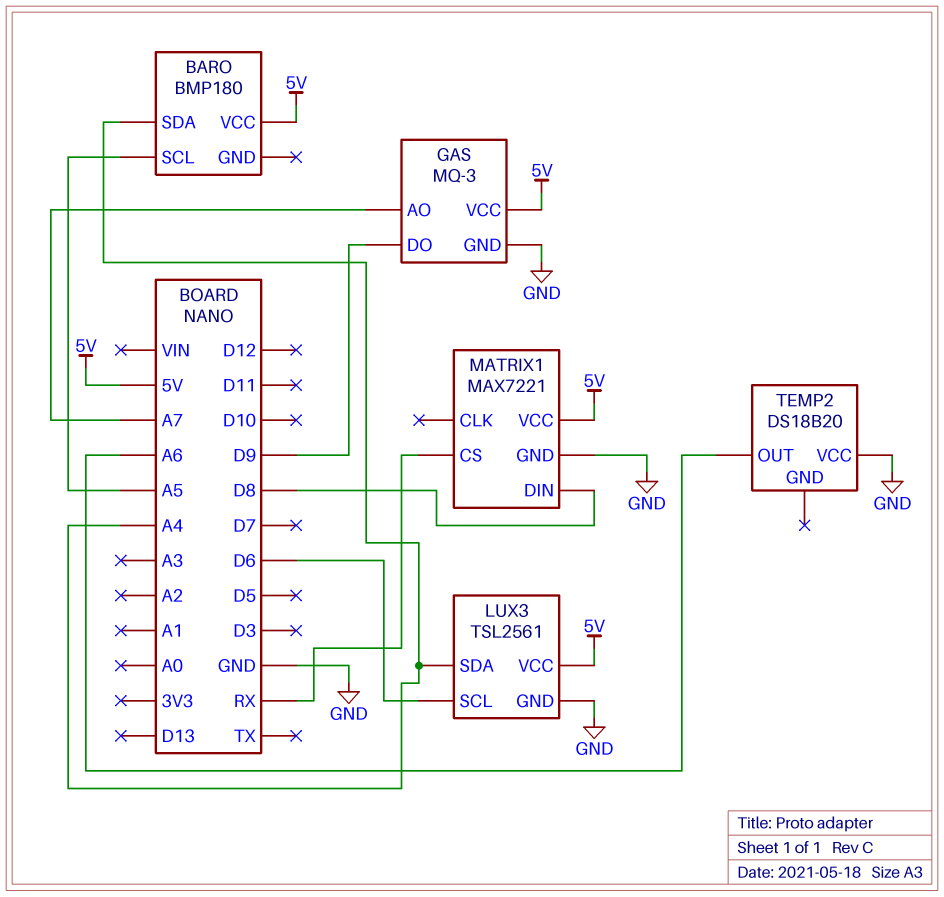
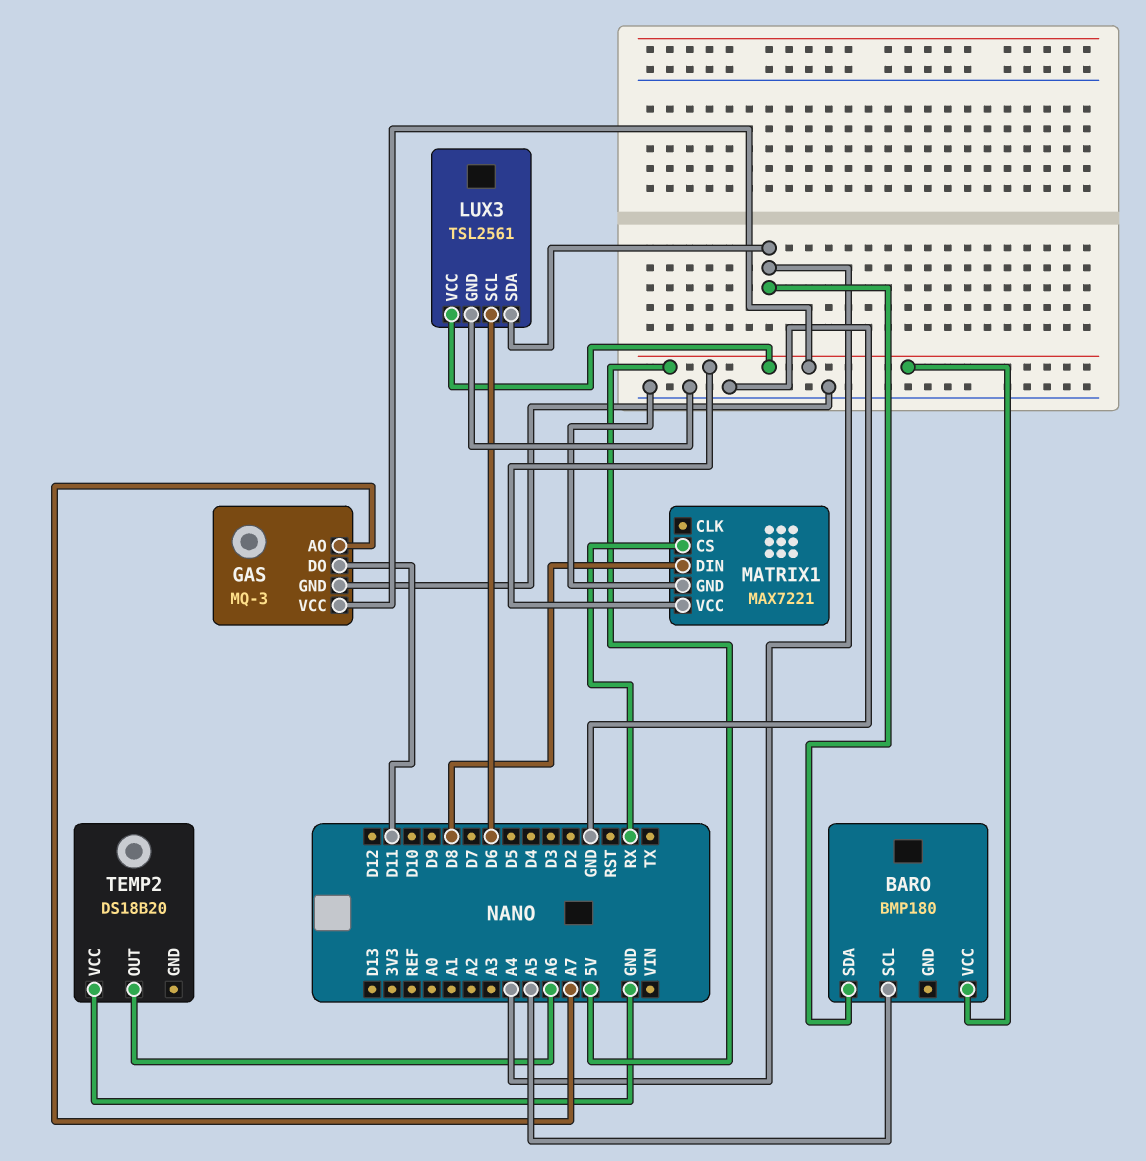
GAS pin DO: D9 -> D11

